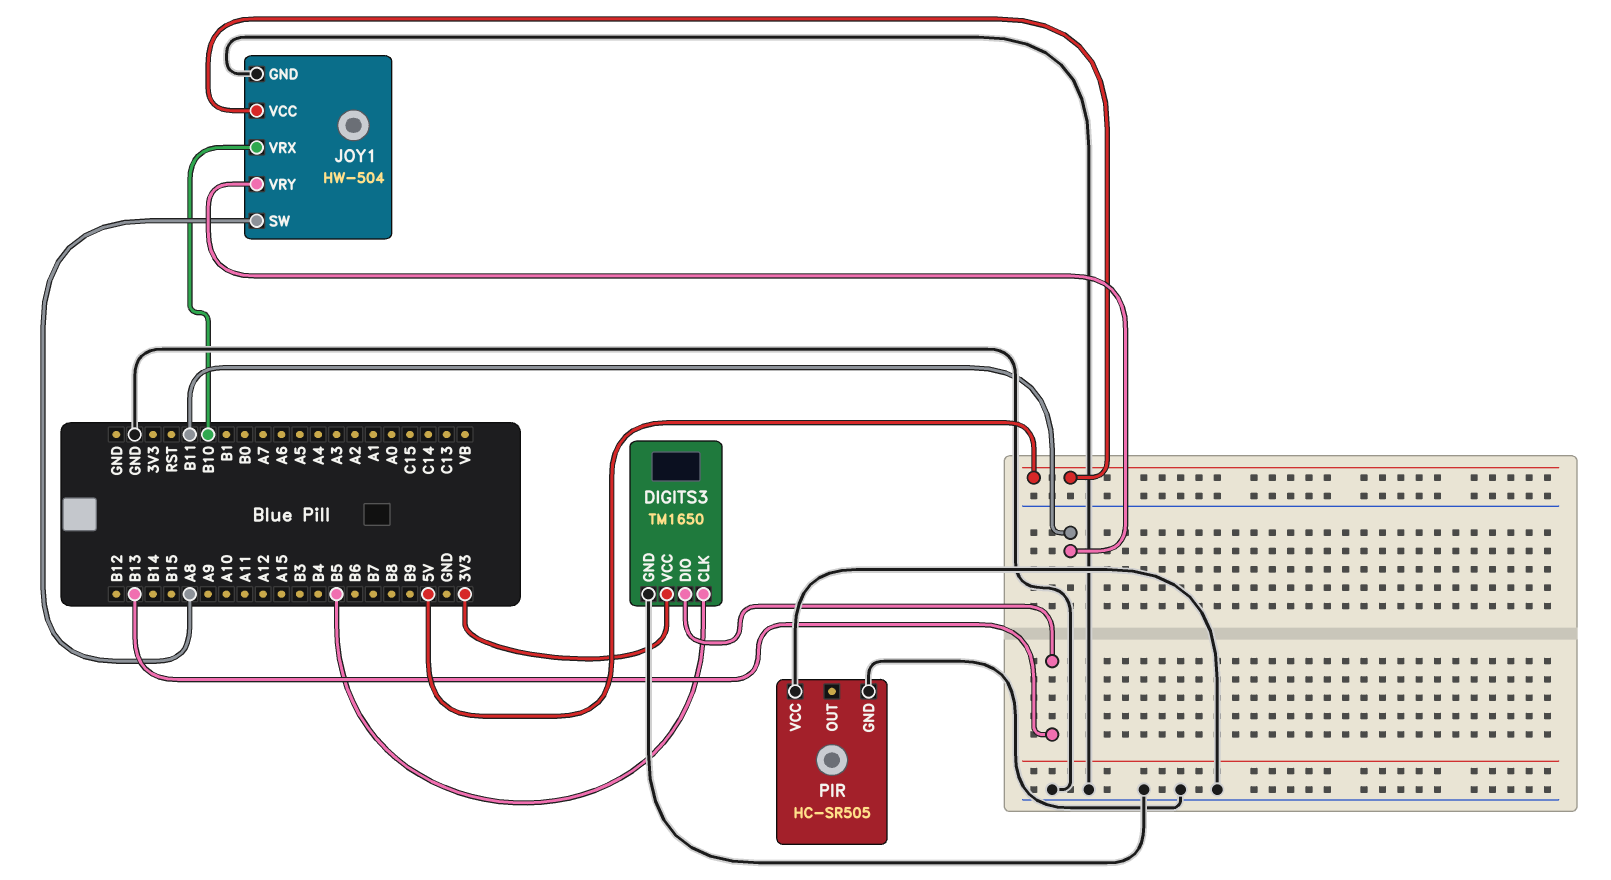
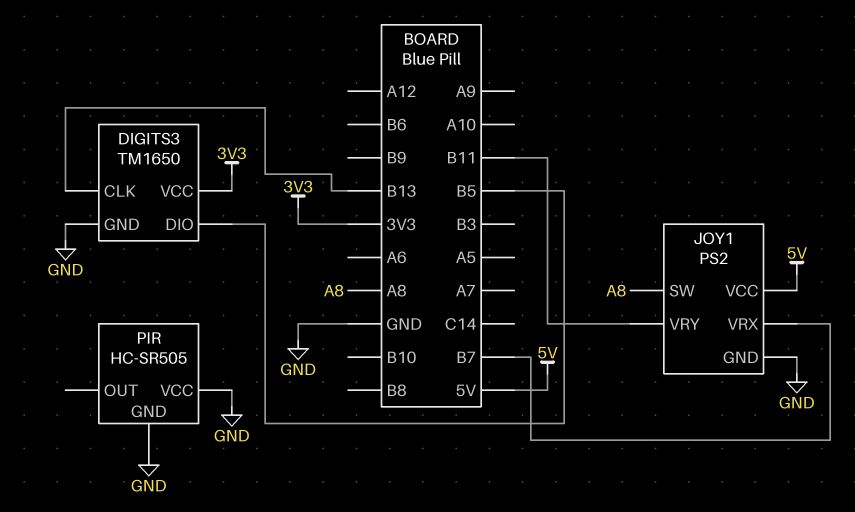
DIGITS3 pin CLK: B5 -> B13
DIGITS3 pin DIO: B13 -> B5
JOY1: HW-504 -> PS2
JOY1 pin VRX: B10 -> B7

